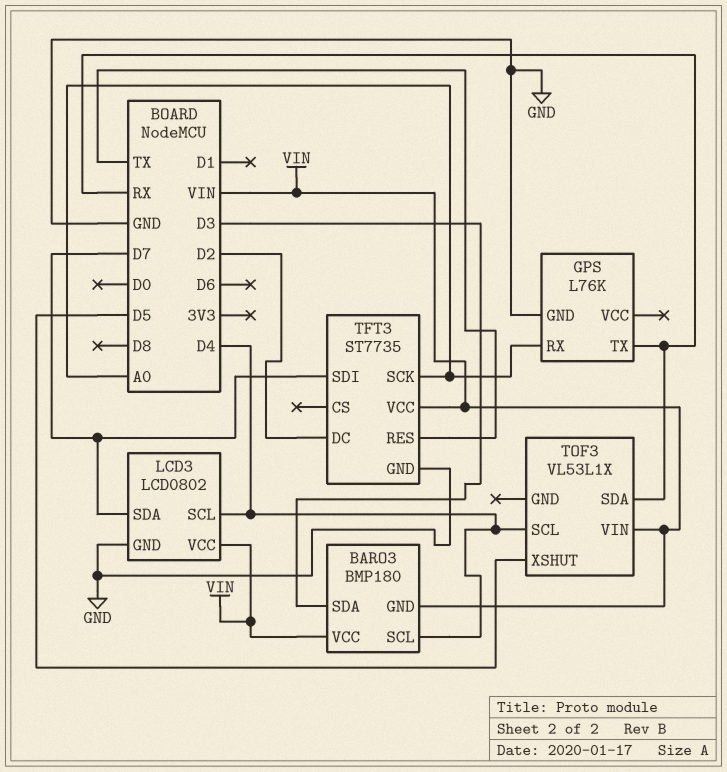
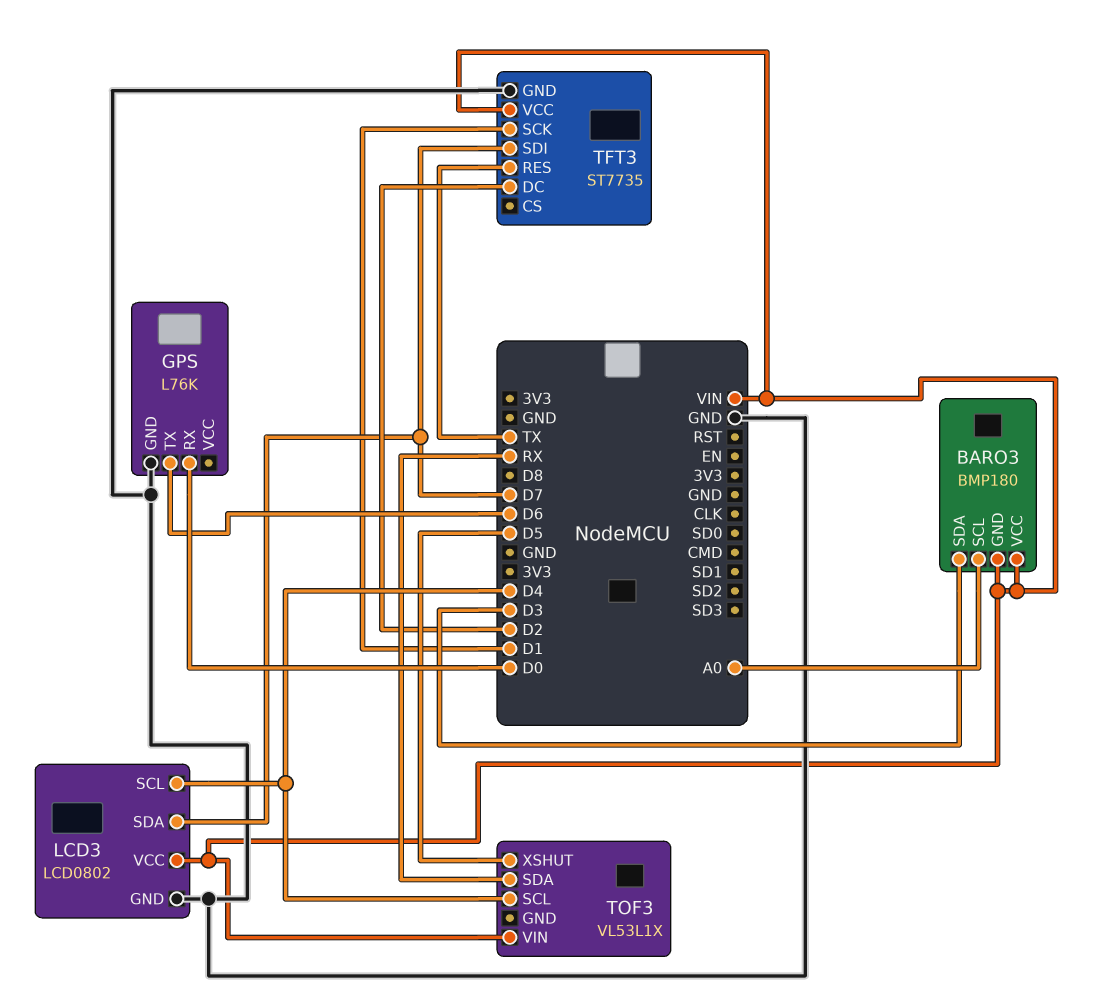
BARO3 pin SCL: D4 -> A0
GPS pin RX: A0 -> D0
GPS pin TX: RX -> D6
TFT3 pin SCK: A0 -> D1

